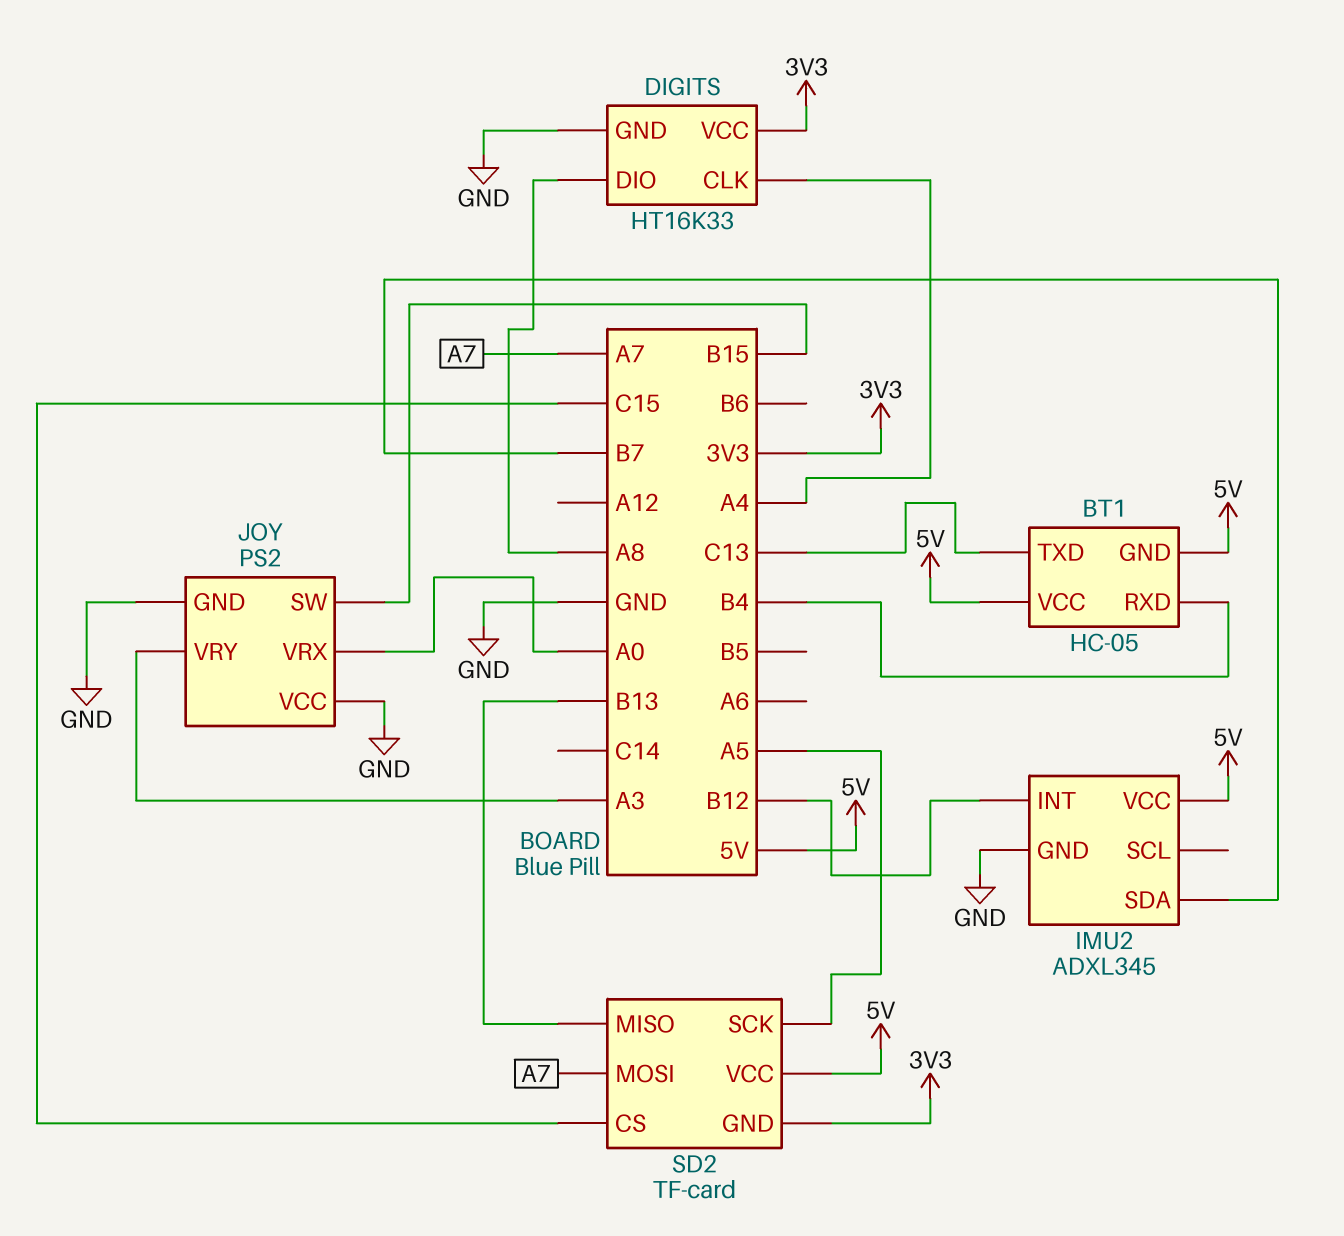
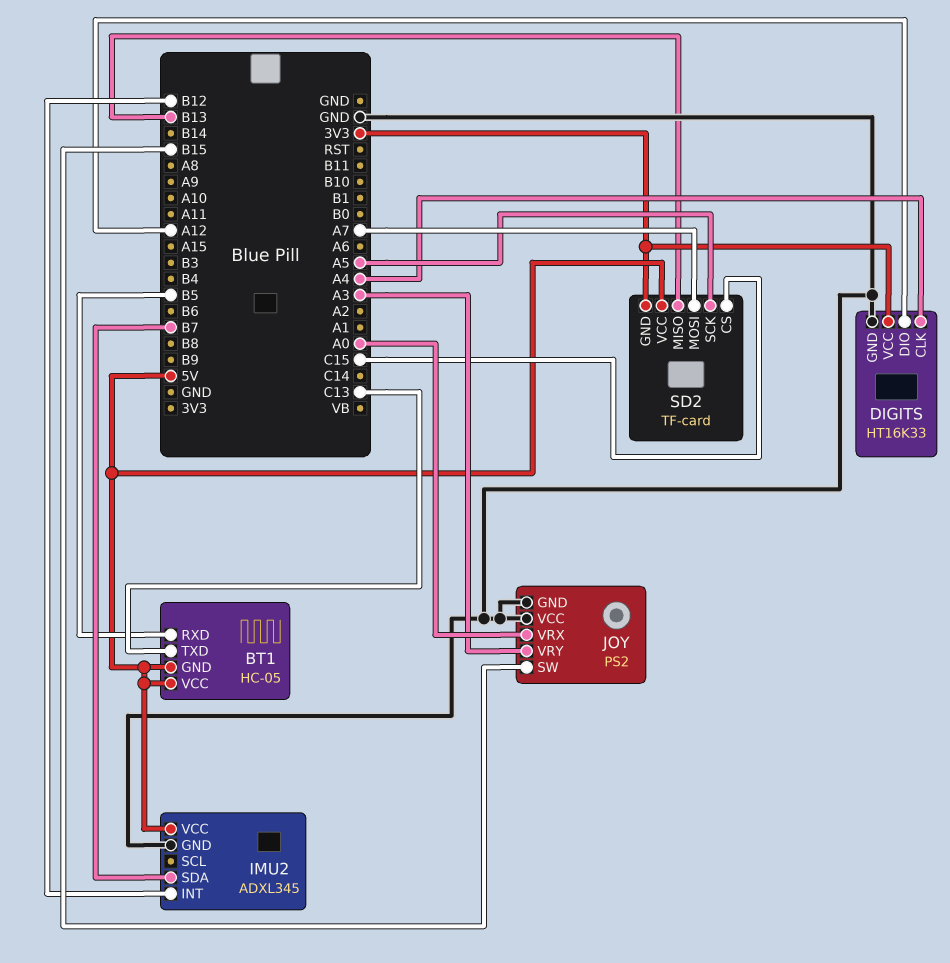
BT1 pin RXD: B4 -> B5
DIGITS pin DIO: A8 -> A12

